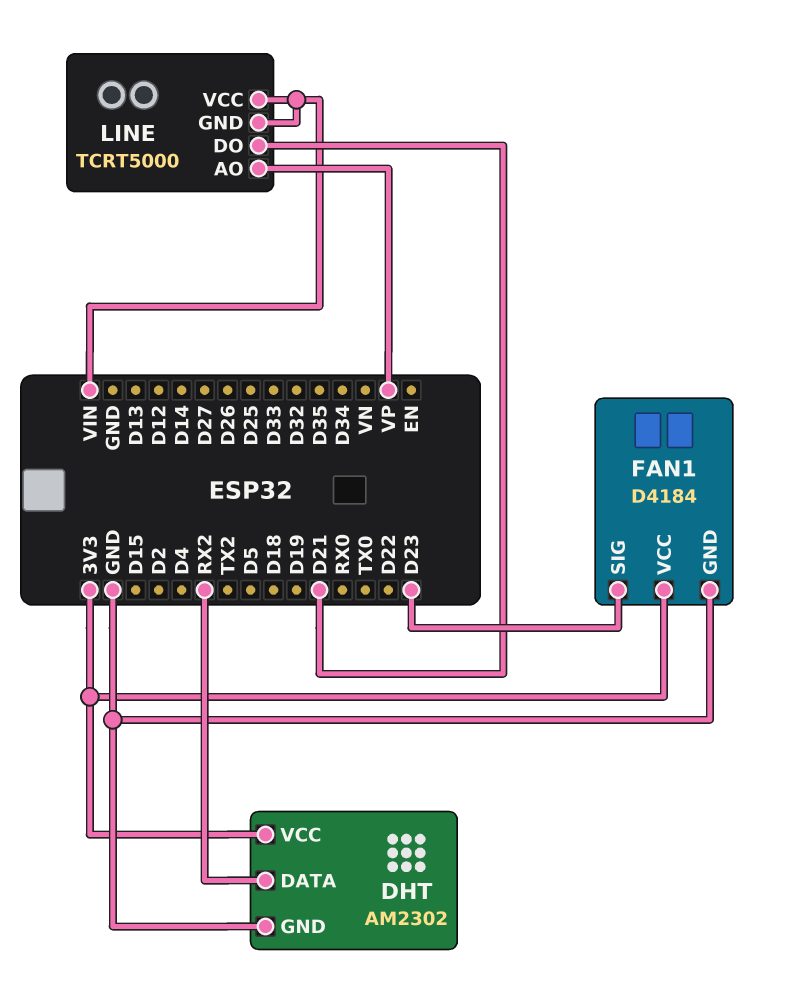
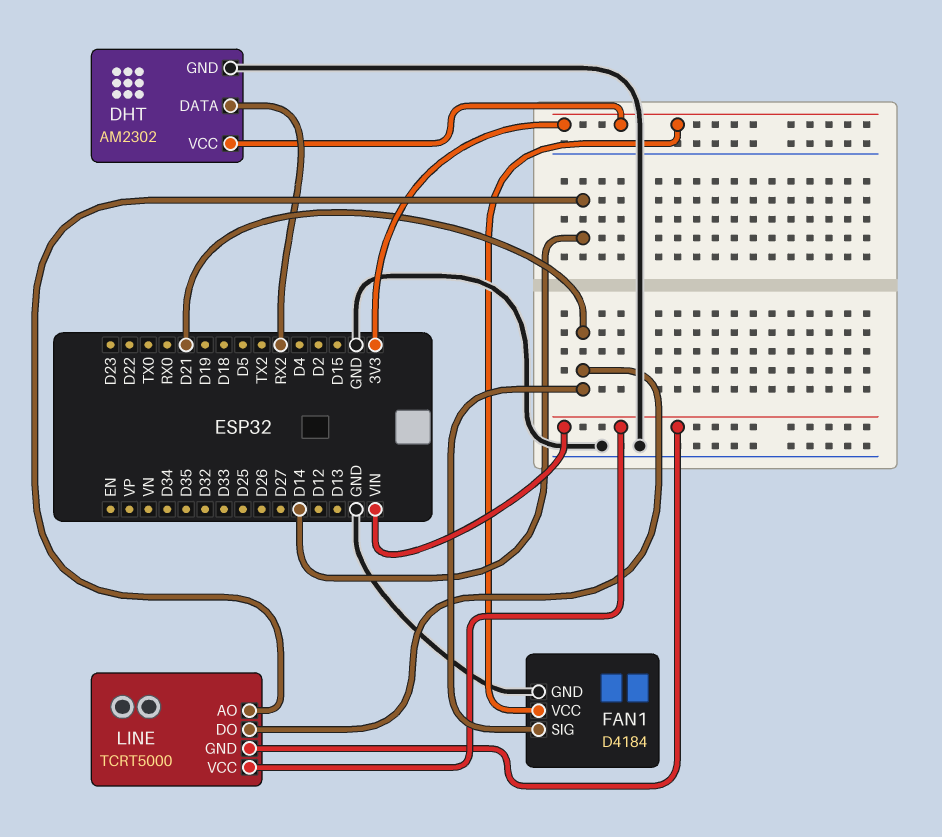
FAN1 pin SIG: D23 -> D21
LINE pin AO: VP -> D14

